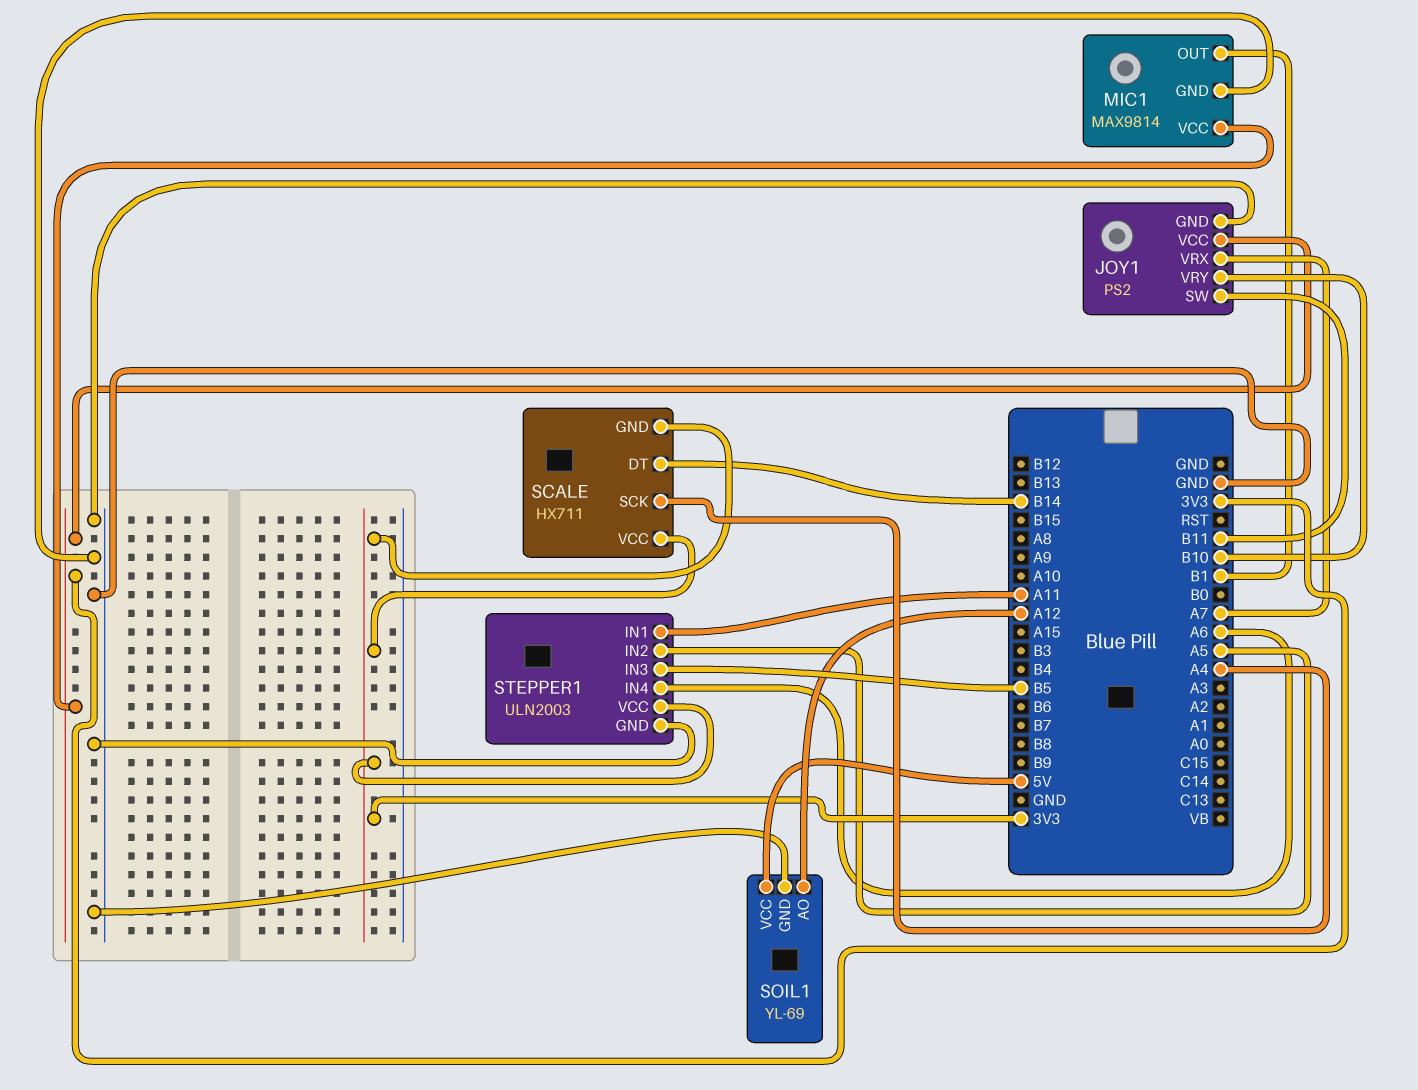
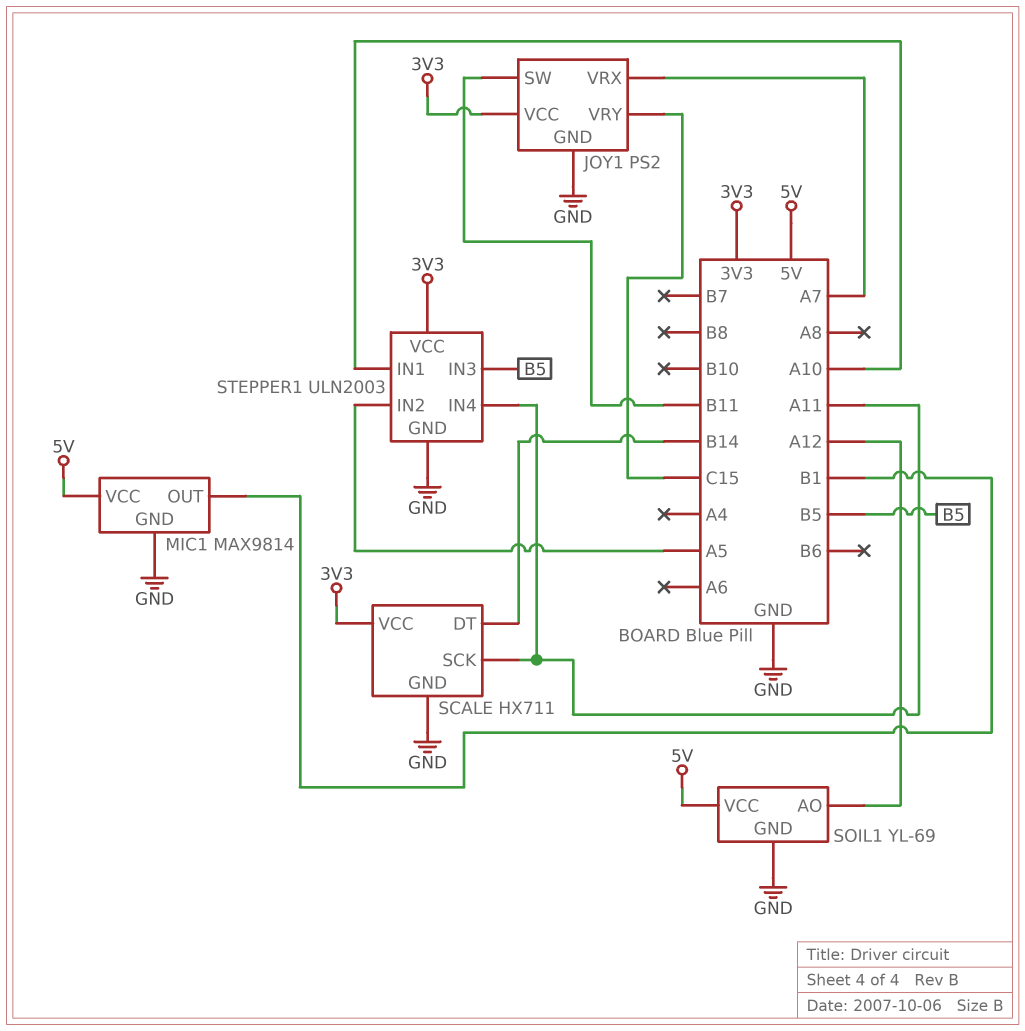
JOY1 pin VRY: B10 -> C15
MIC1 pin VCC: 3V3 -> 5V
SCALE pin GND: 3V3 -> GND
SCALE pin SCK: A4 -> A11
STEPPER1 pin IN1: A11 -> A10
STEPPER1 pin IN4: A6 -> A11

